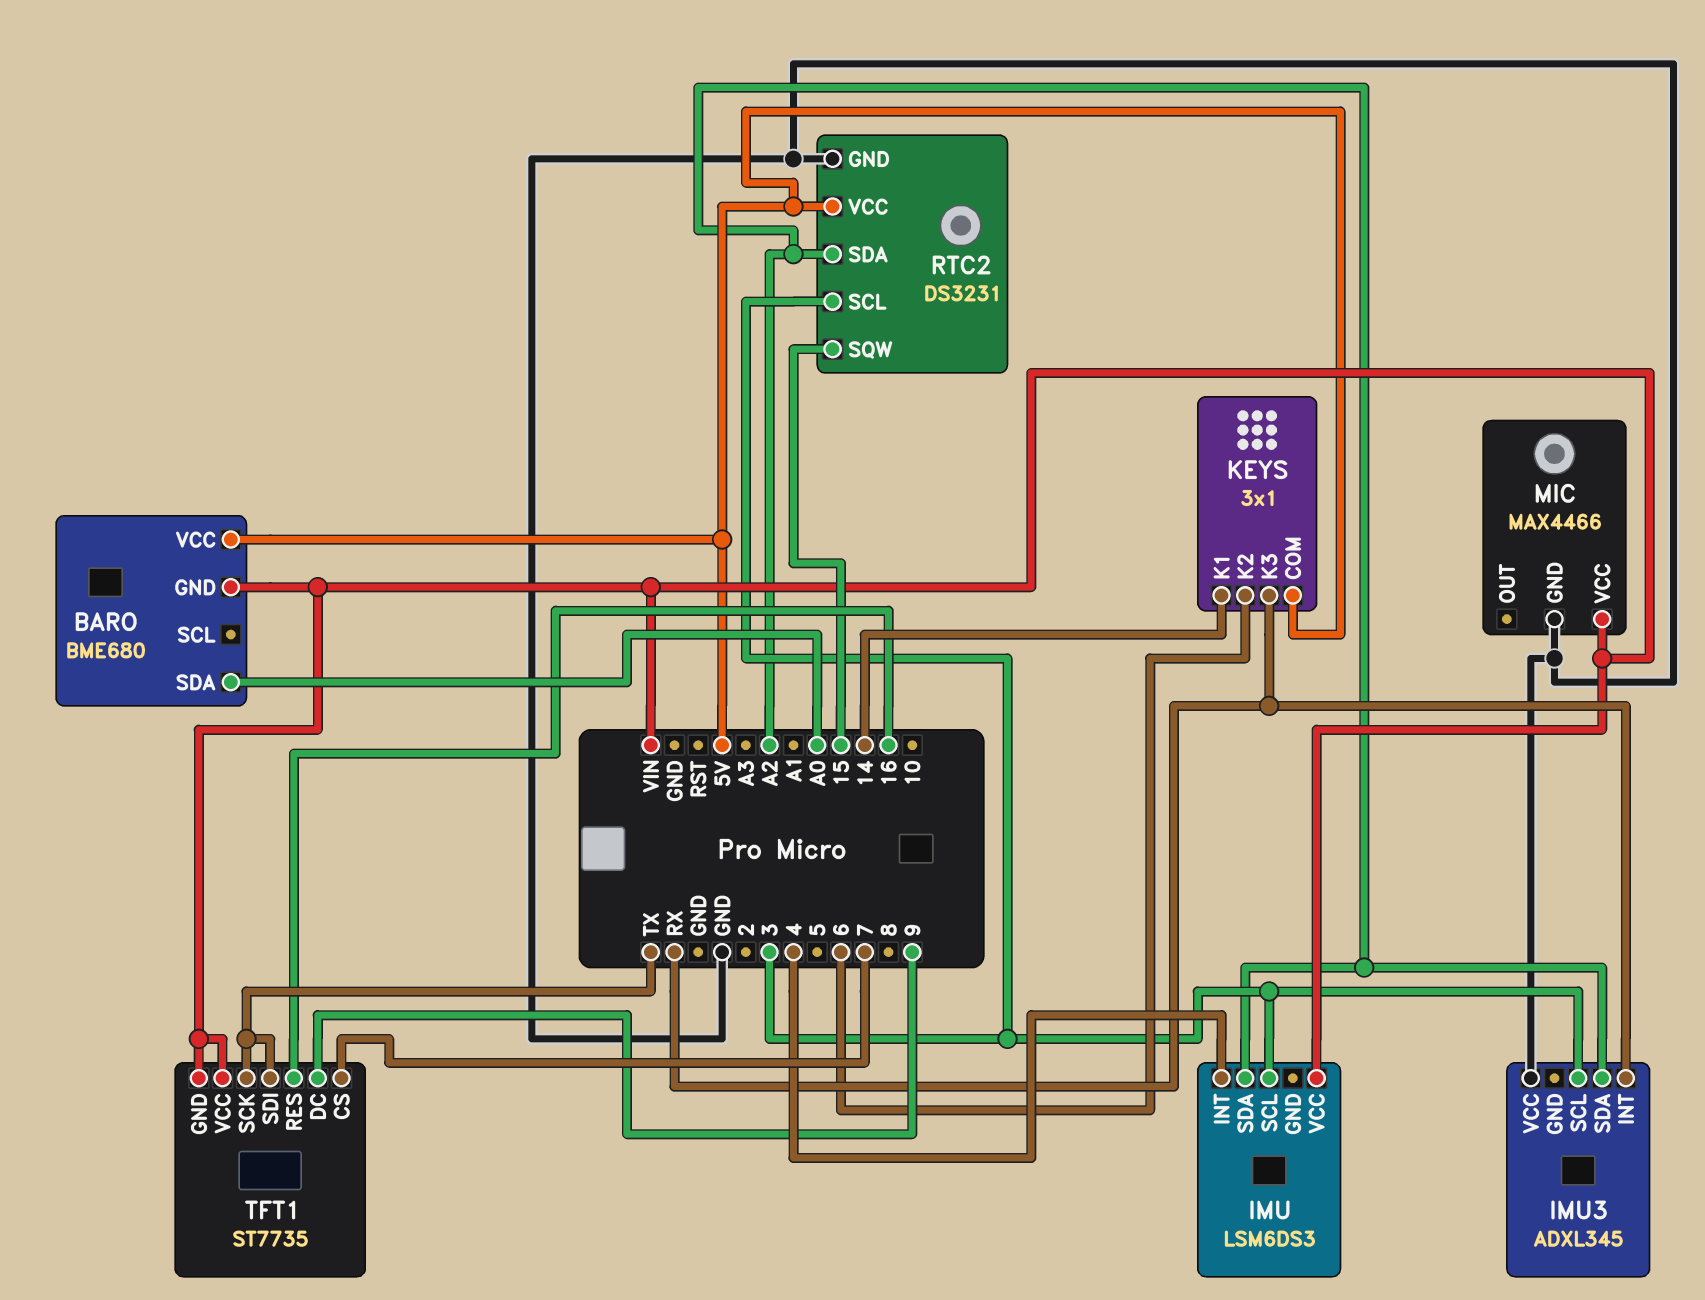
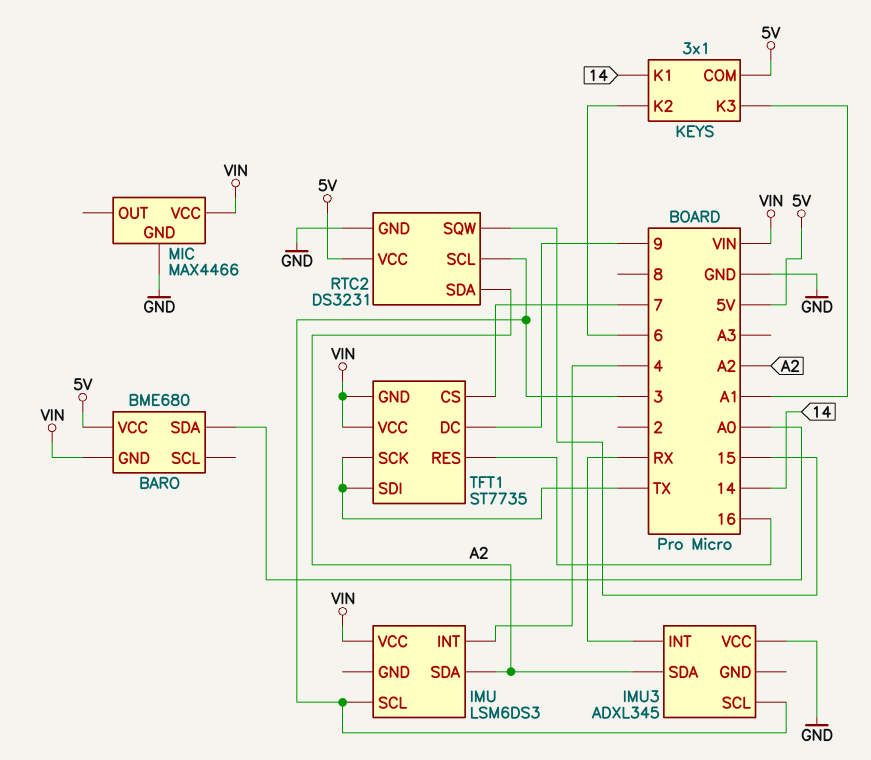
KEYS pin K3: RX -> A1

